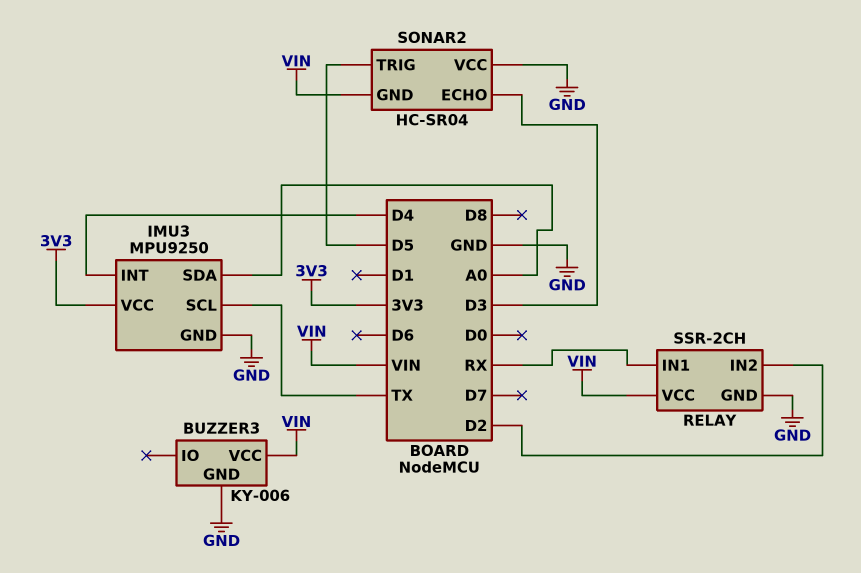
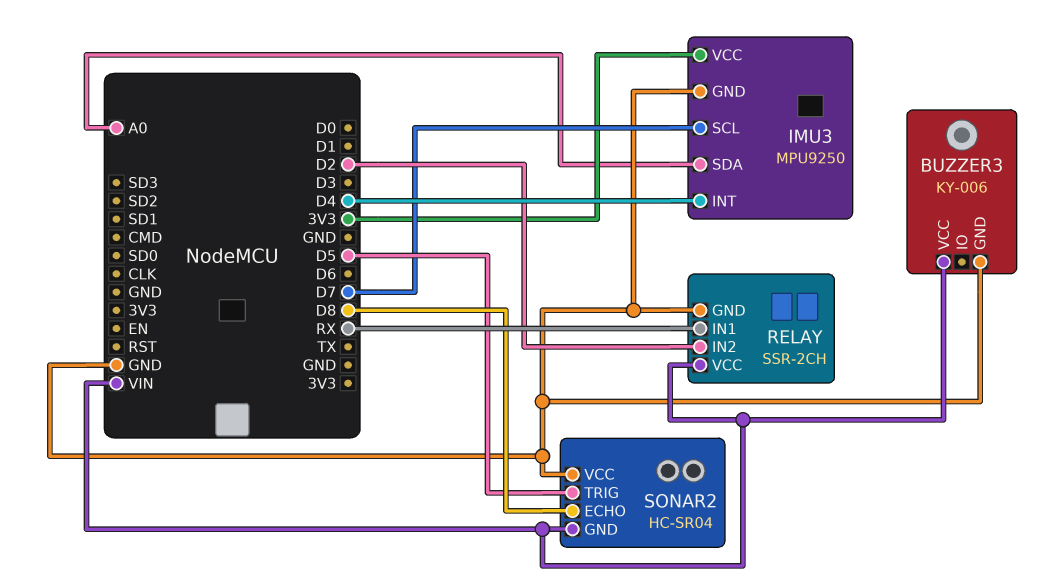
IMU3 pin SCL: TX -> D7
SONAR2 pin ECHO: D3 -> D8

